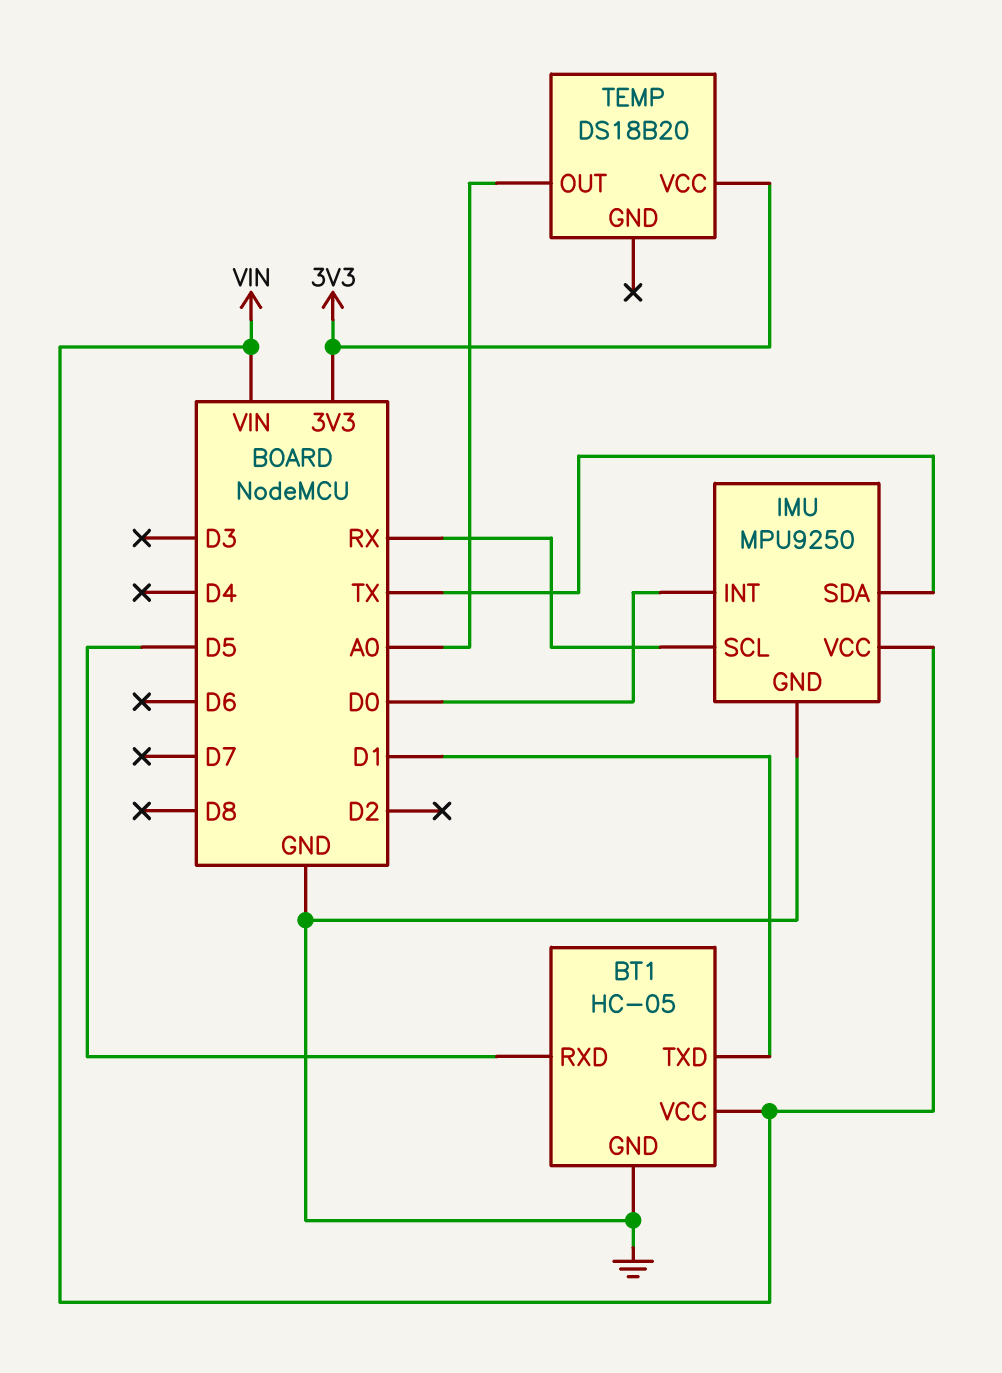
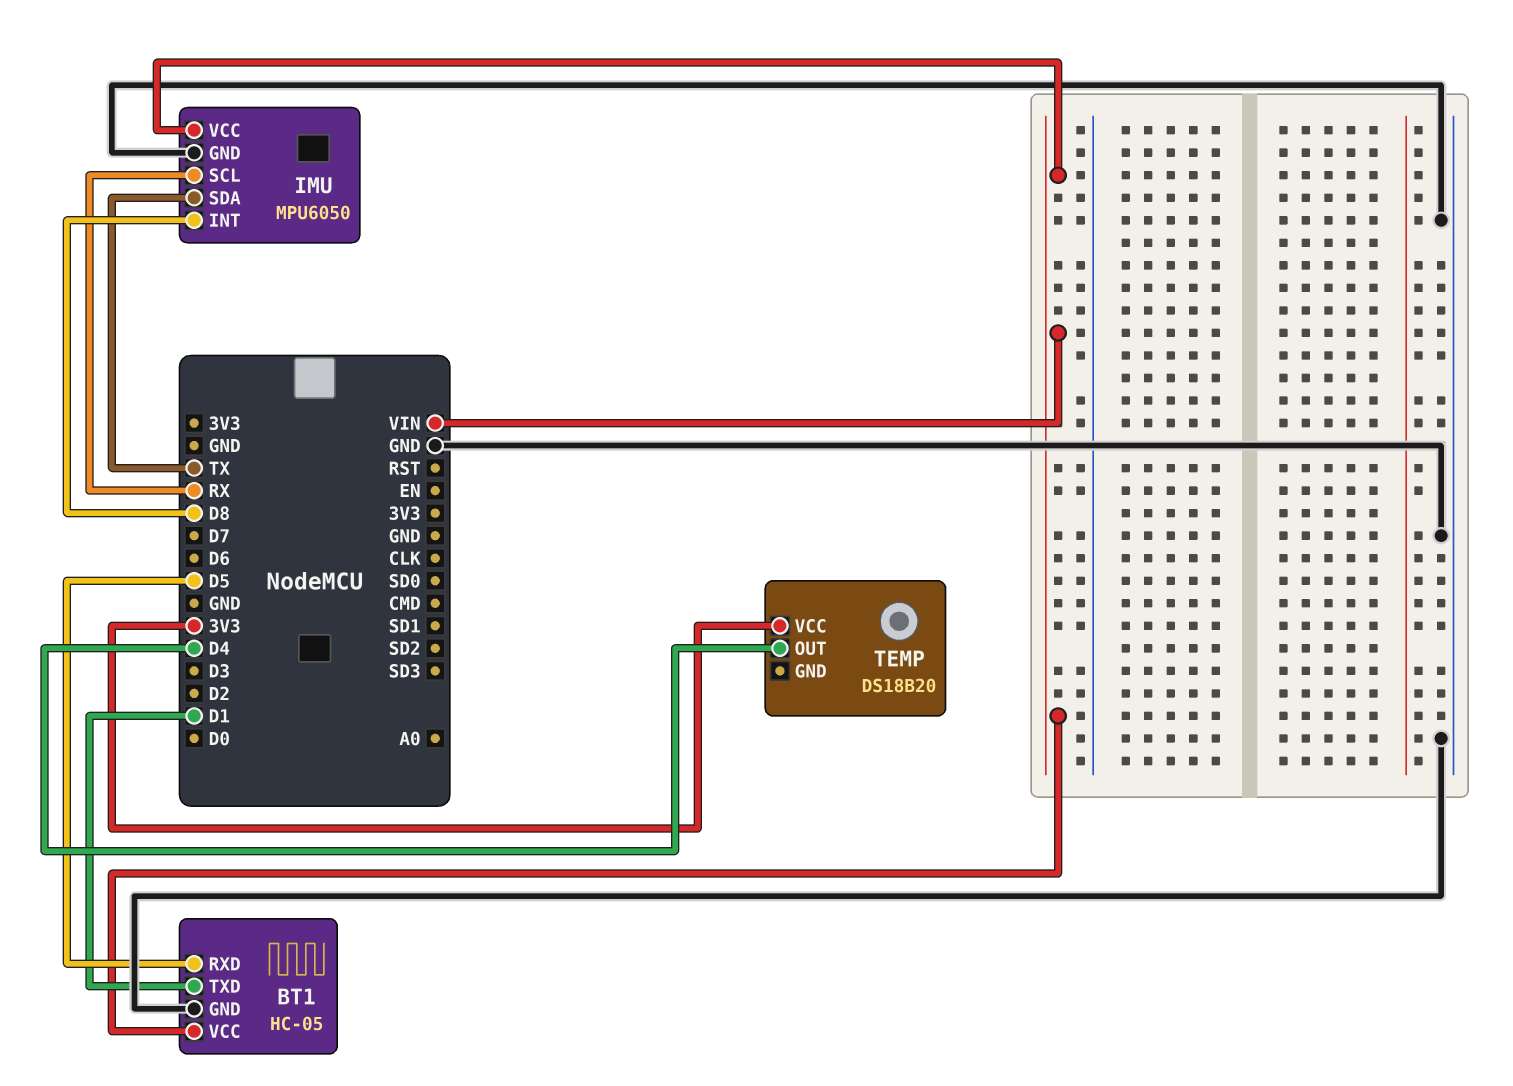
IMU: MPU9250 -> MPU6050
IMU pin INT: D0 -> D8
TEMP pin OUT: A0 -> D4

